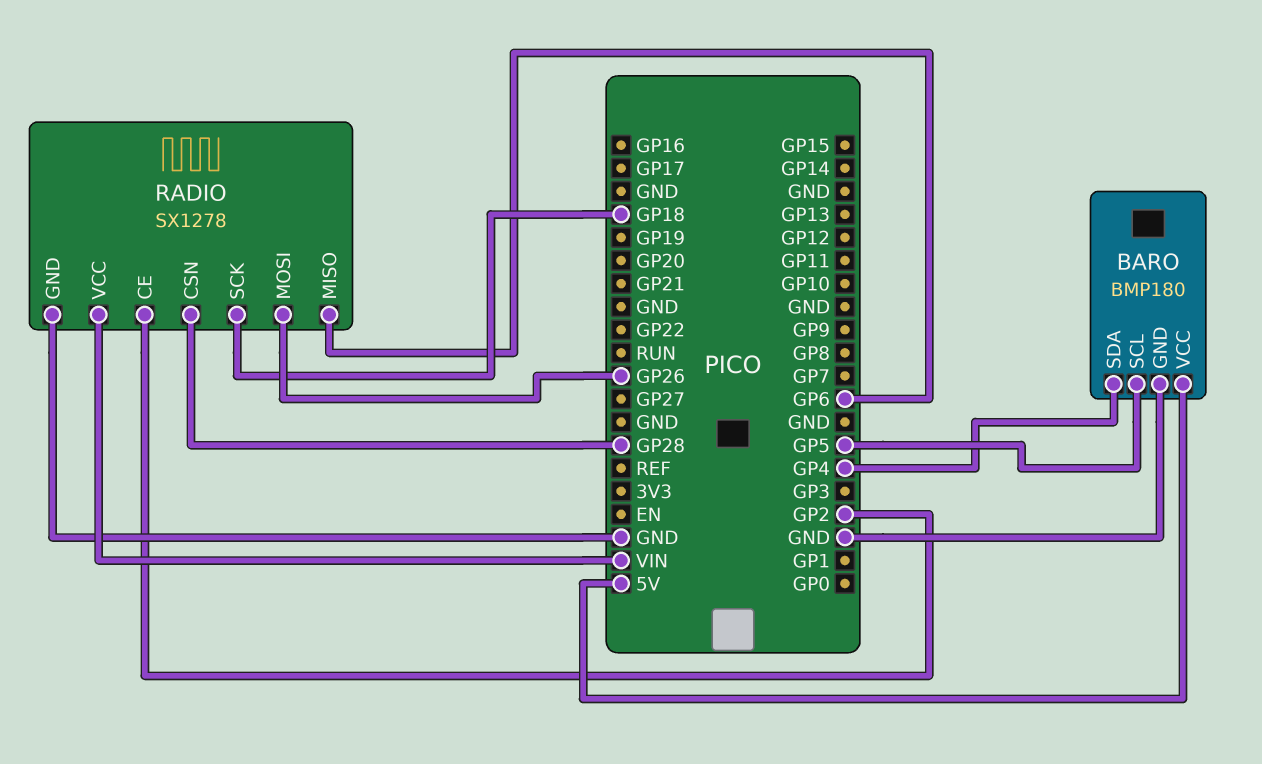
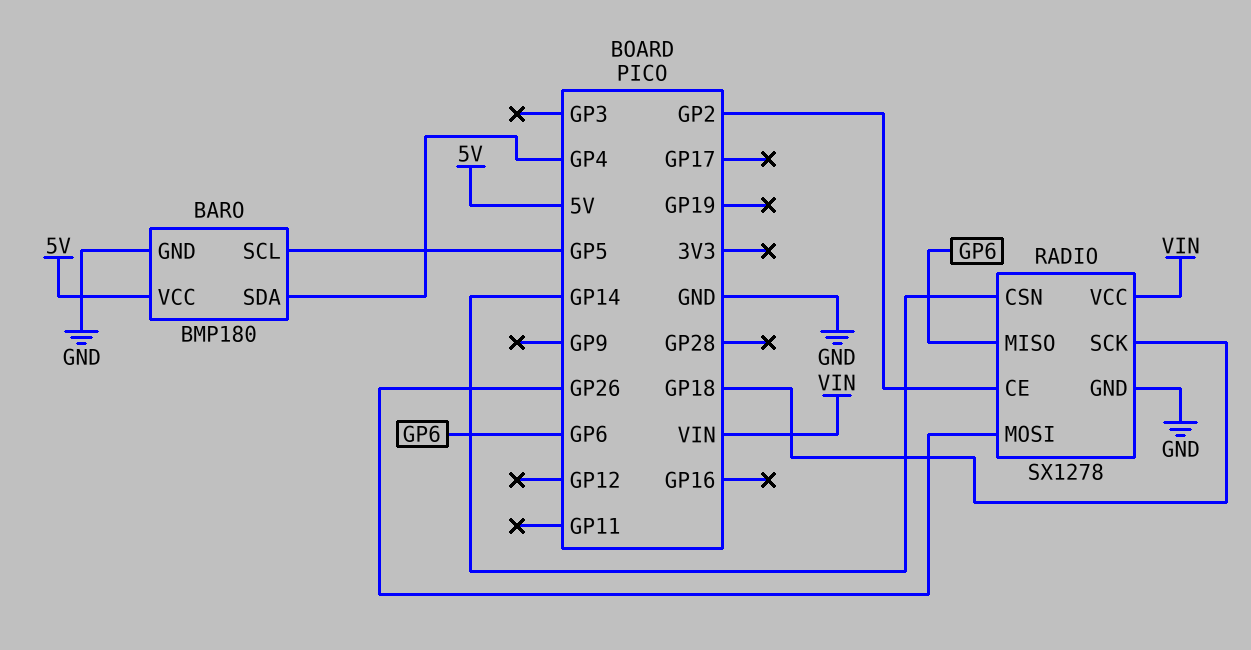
RADIO pin CSN: GP28 -> GP14

